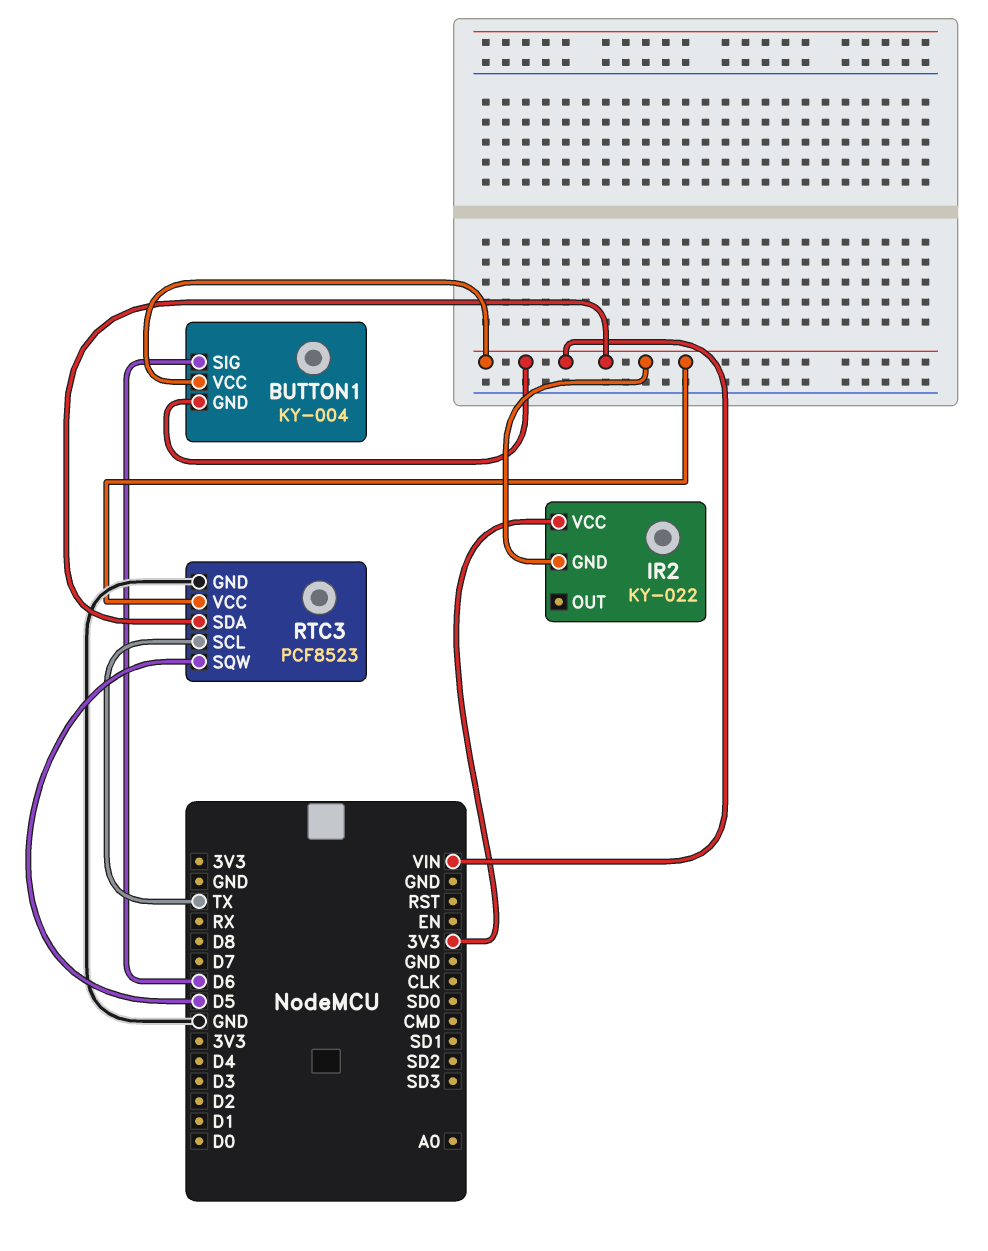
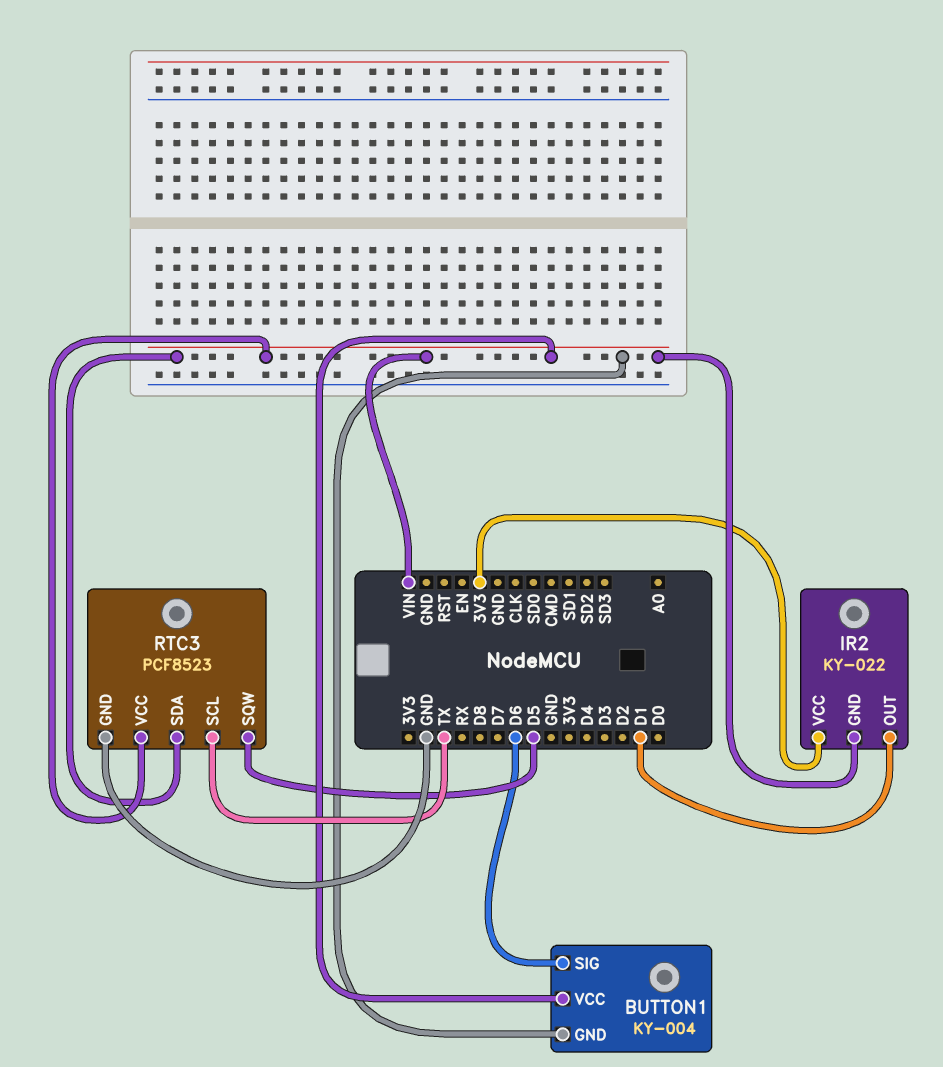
IR2 pin OUT: none -> D1

